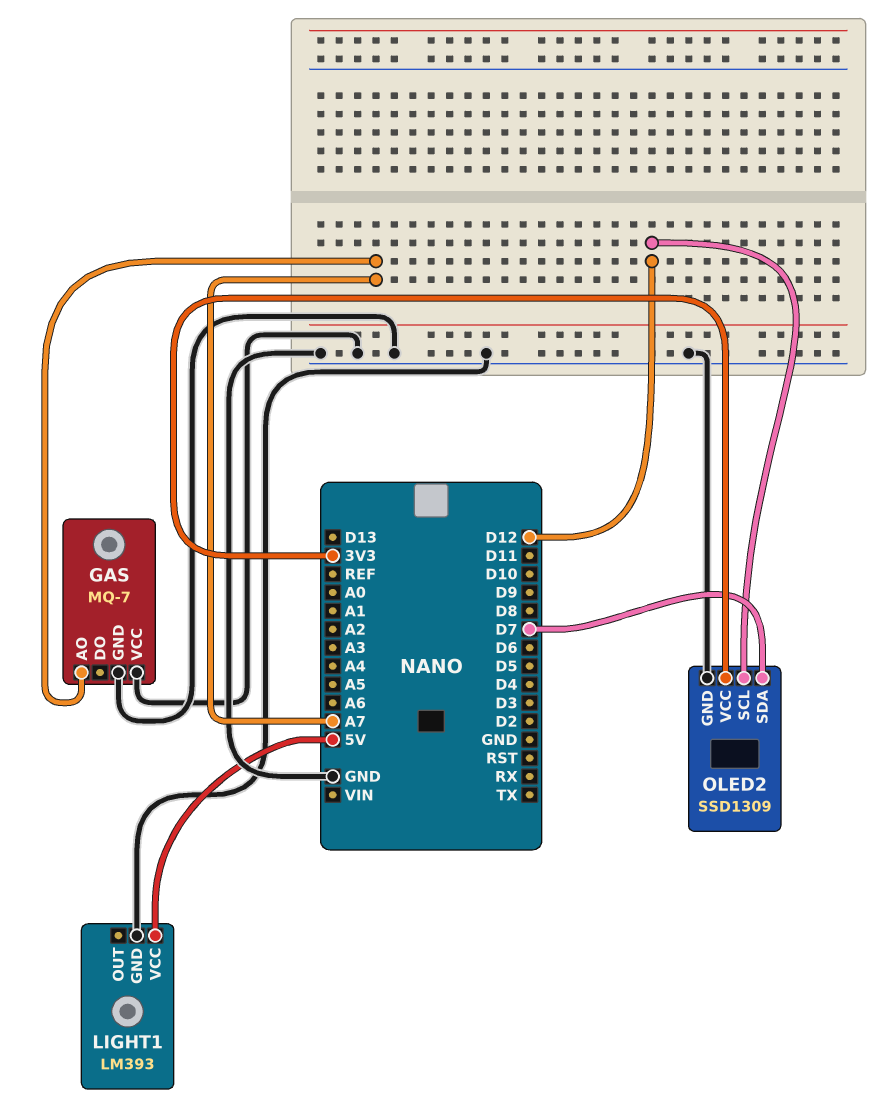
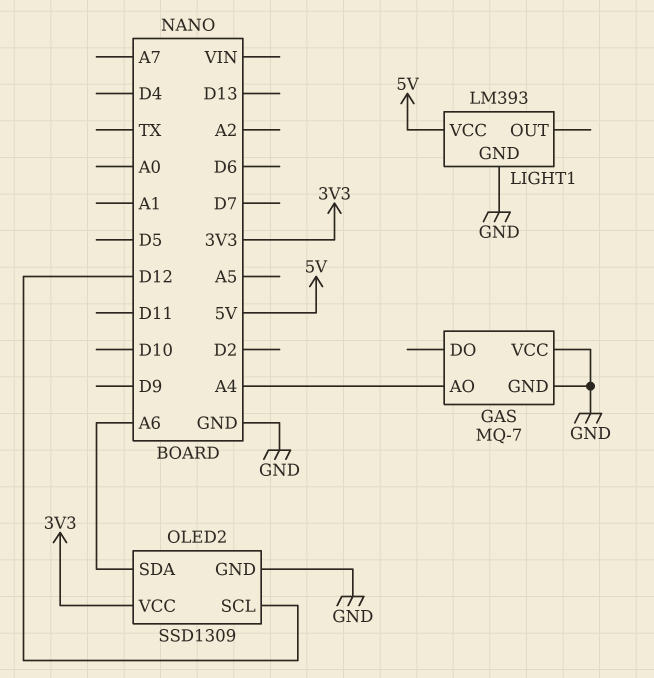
GAS pin AO: A7 -> A4
OLED2 pin SDA: D7 -> A6

